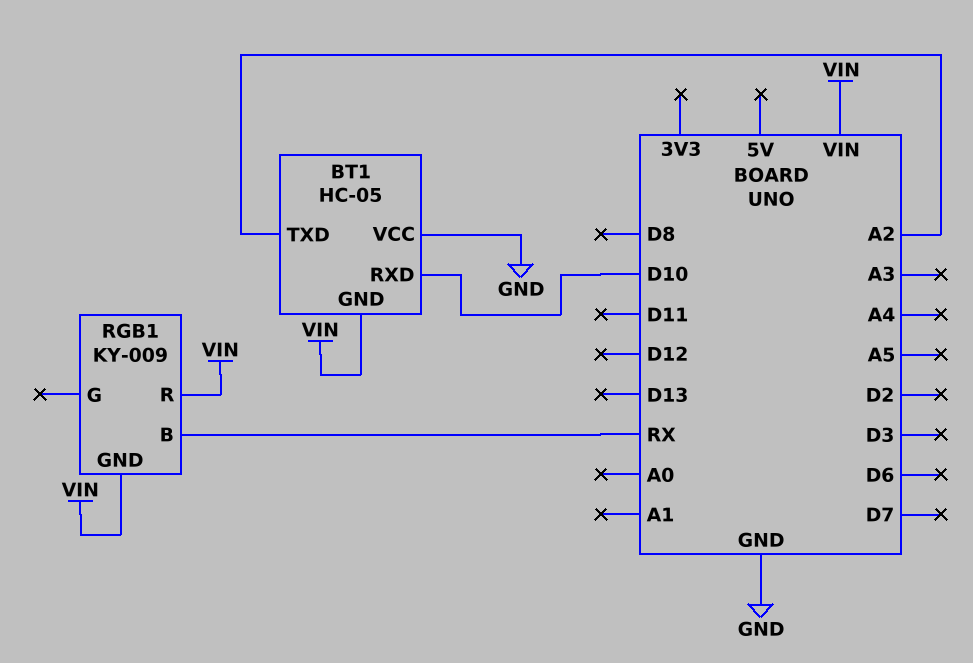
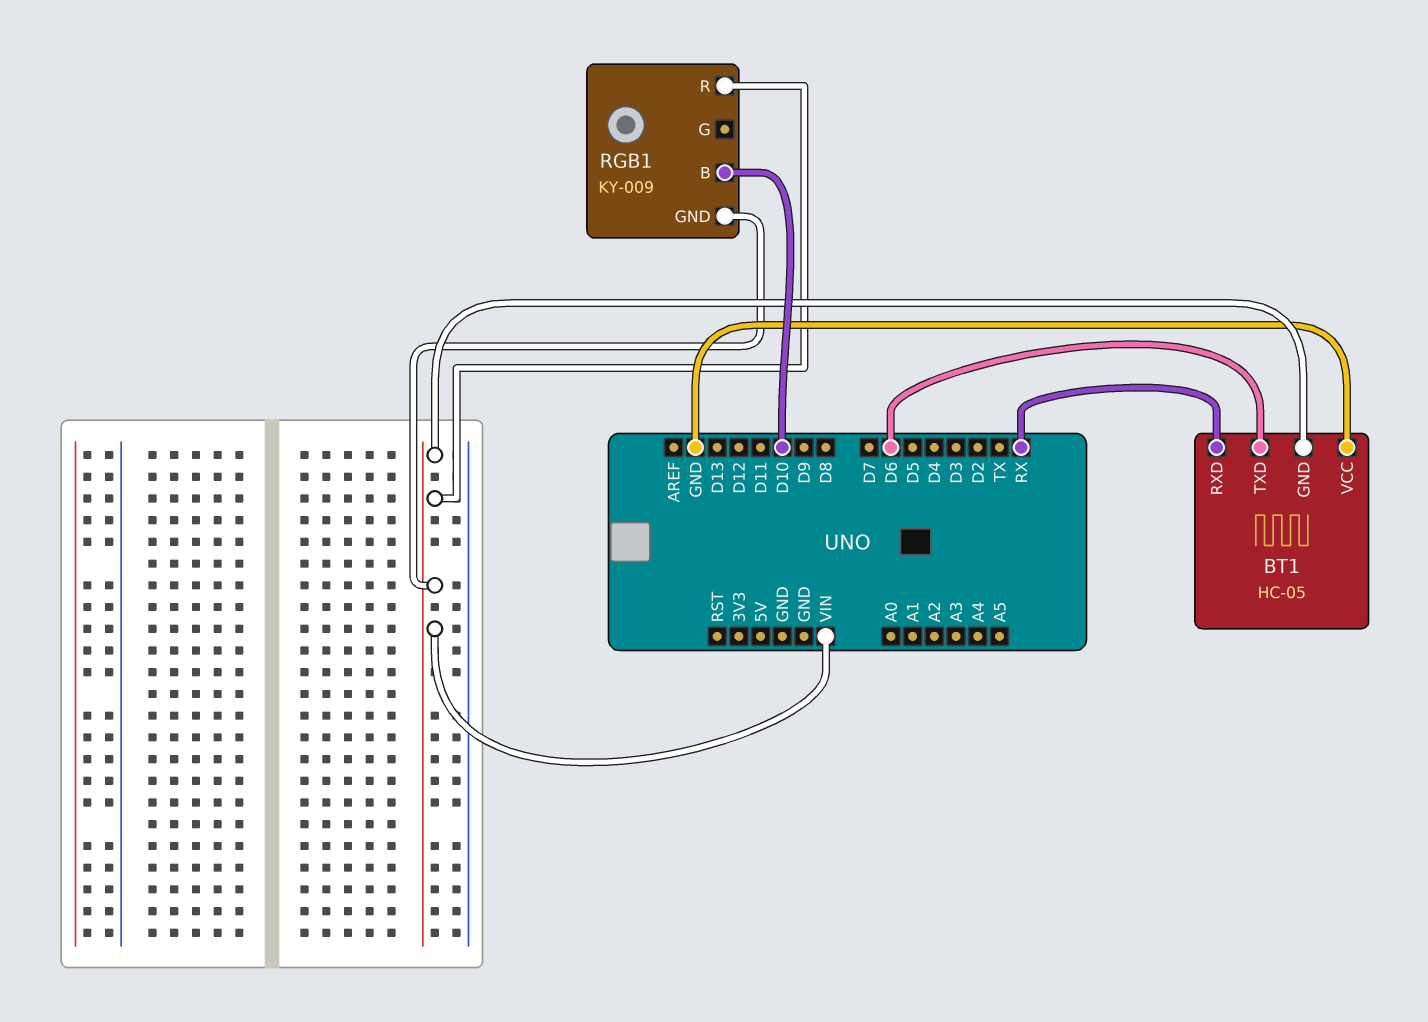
BT1 pin RXD: D10 -> RX
BT1 pin TXD: A2 -> D6
RGB1 pin B: RX -> D10

